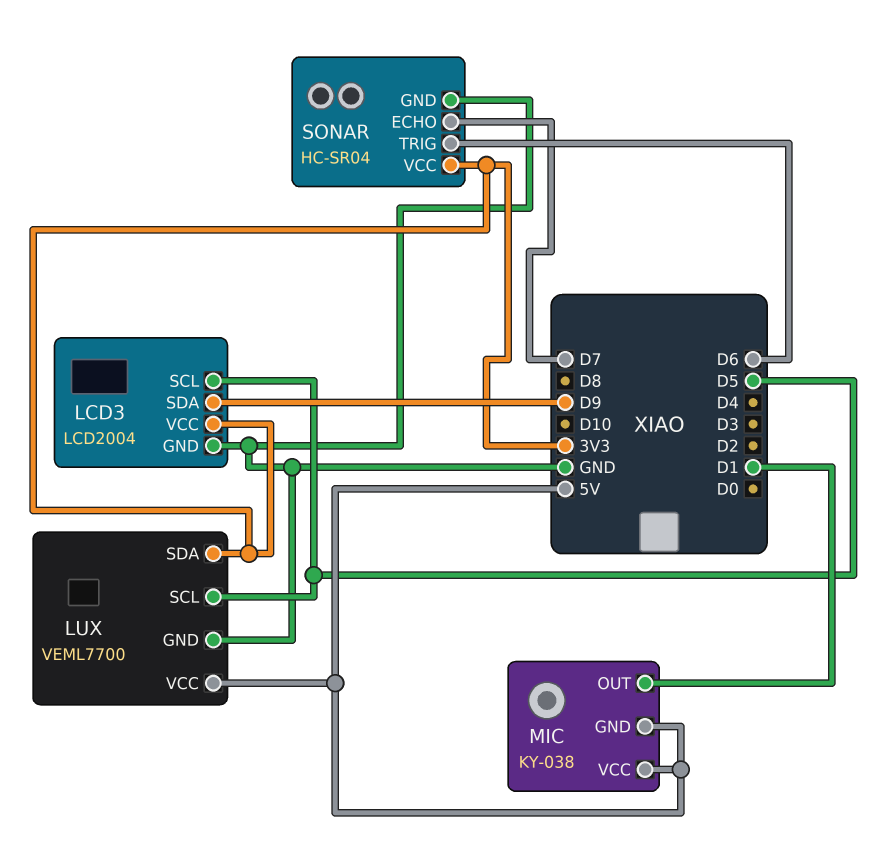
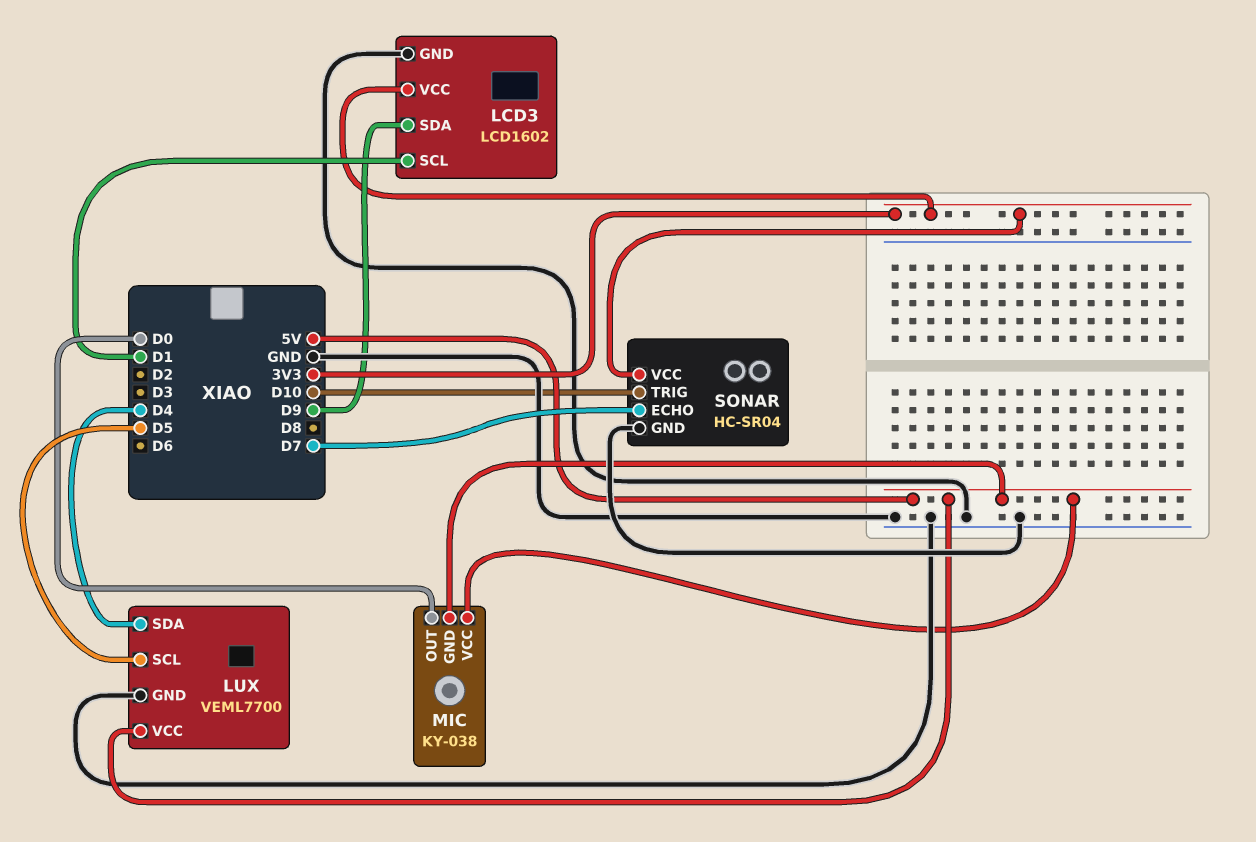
LCD3: LCD2004 -> LCD1602
LCD3 pin SCL: D5 -> D1
LUX pin SDA: 3V3 -> D4
MIC pin OUT: D1 -> D0
SONAR pin TRIG: D6 -> D10

